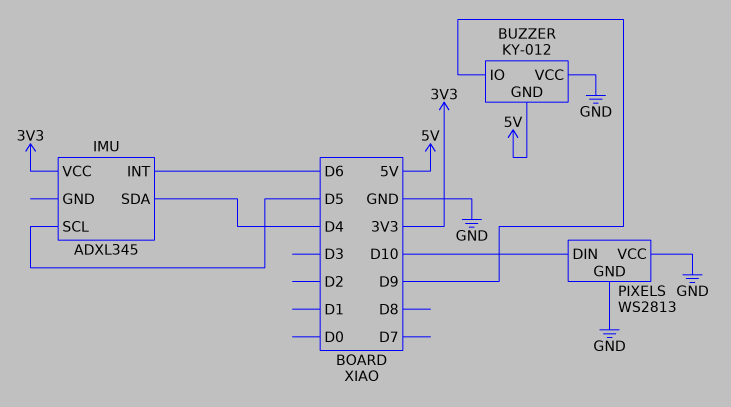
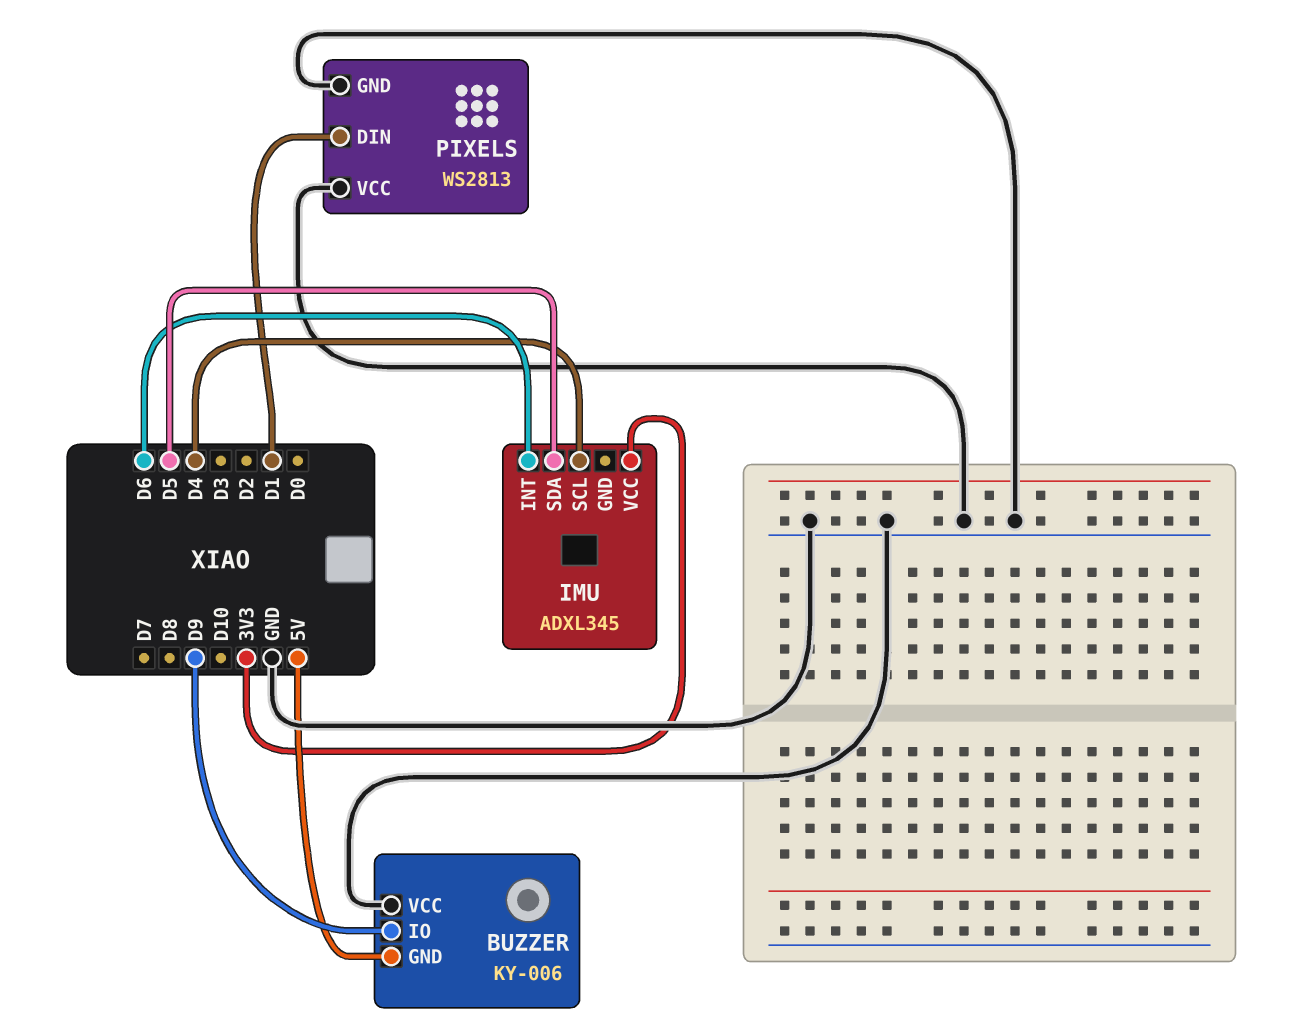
BUZZER: KY-012 -> KY-006
IMU pin SCL: D5 -> D4
IMU pin SDA: D4 -> D5
PIXELS pin DIN: D10 -> D1

